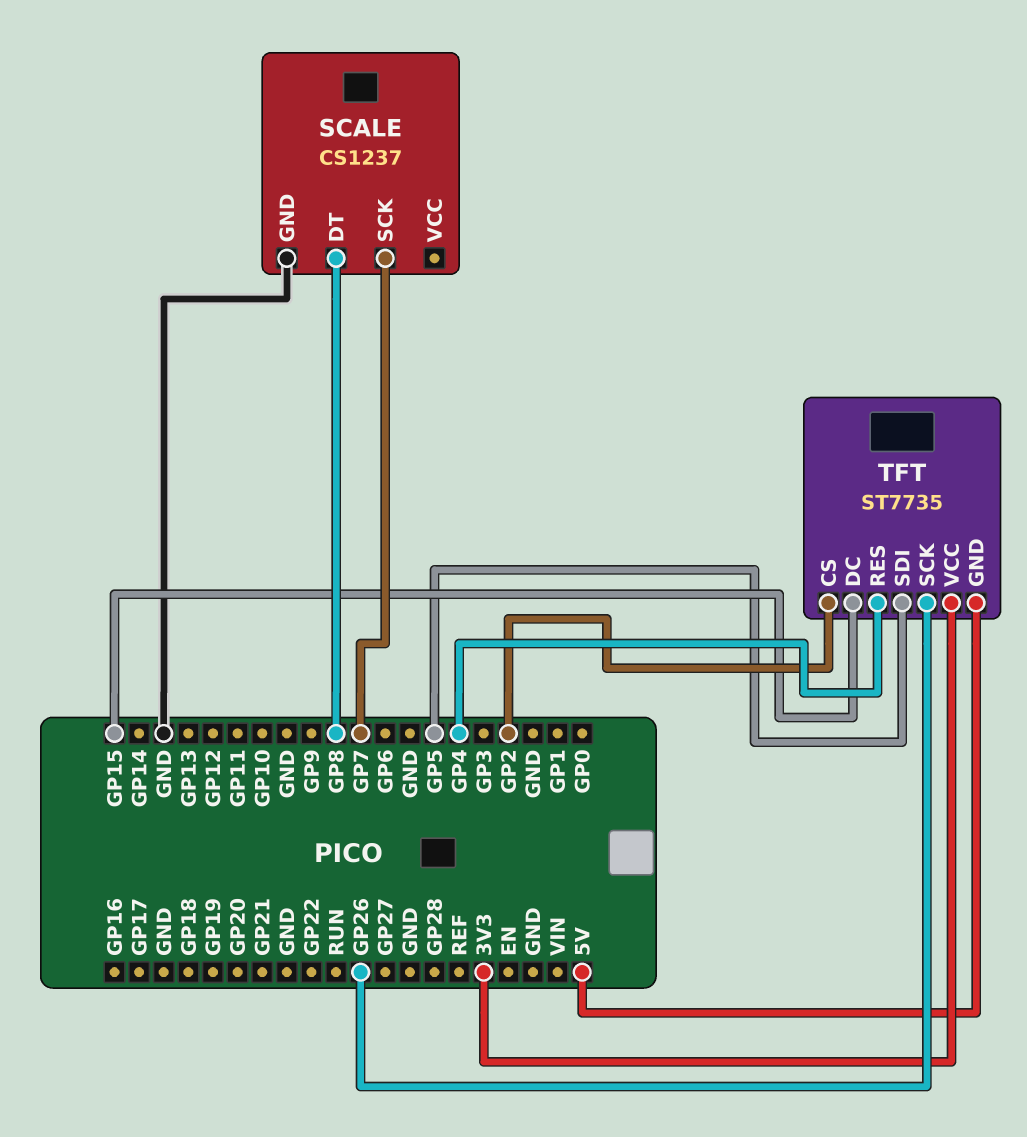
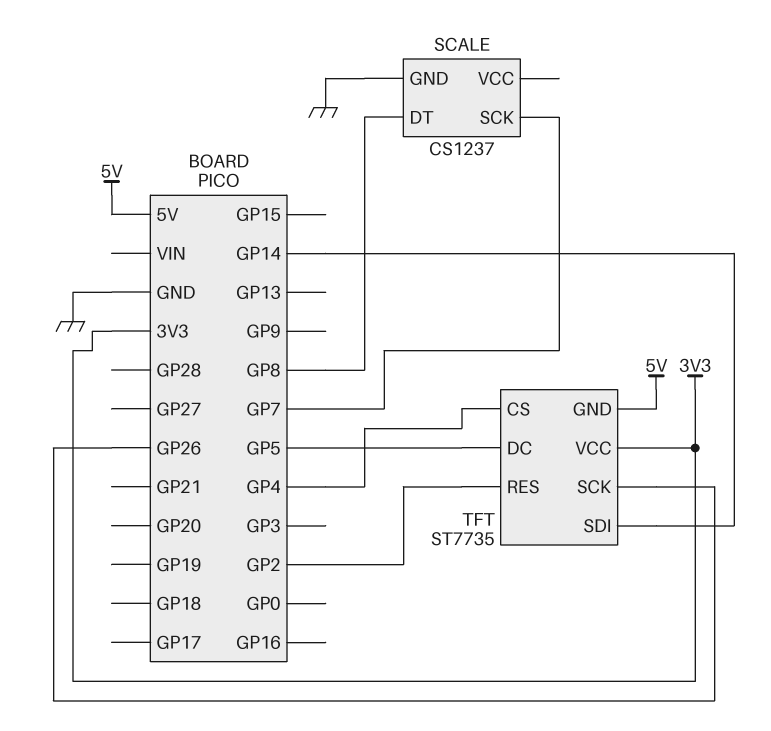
TFT pin CS: GP2 -> GP4
TFT pin DC: GP15 -> GP5
TFT pin RES: GP4 -> GP2
TFT pin SDI: GP5 -> GP14

